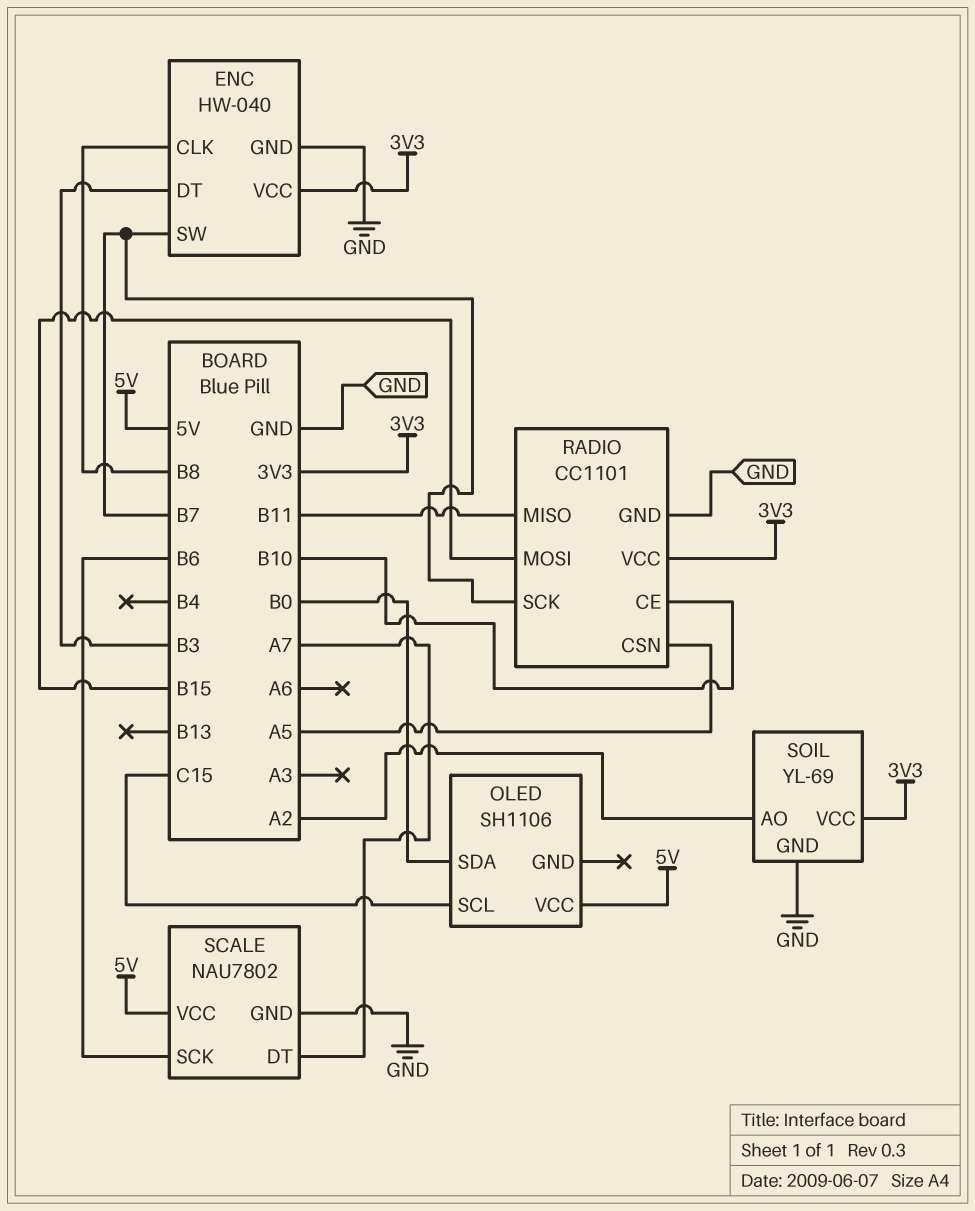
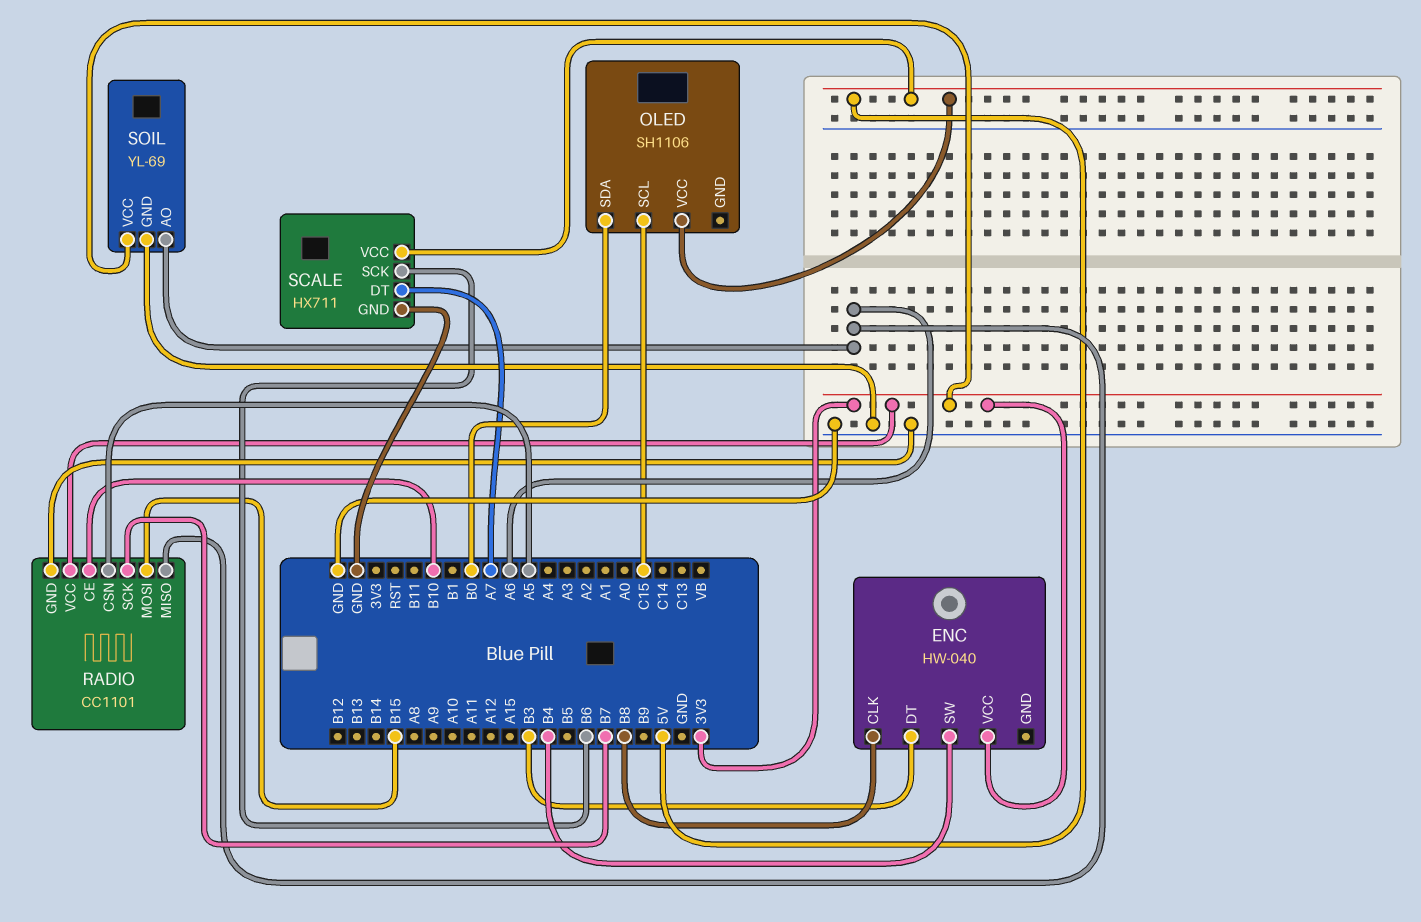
ENC pin GND: GND -> none
ENC pin SW: B7 -> B4
RADIO pin MISO: B11 -> A6
SCALE: NAU7802 -> HX711
SOIL pin AO: A2 -> A6

